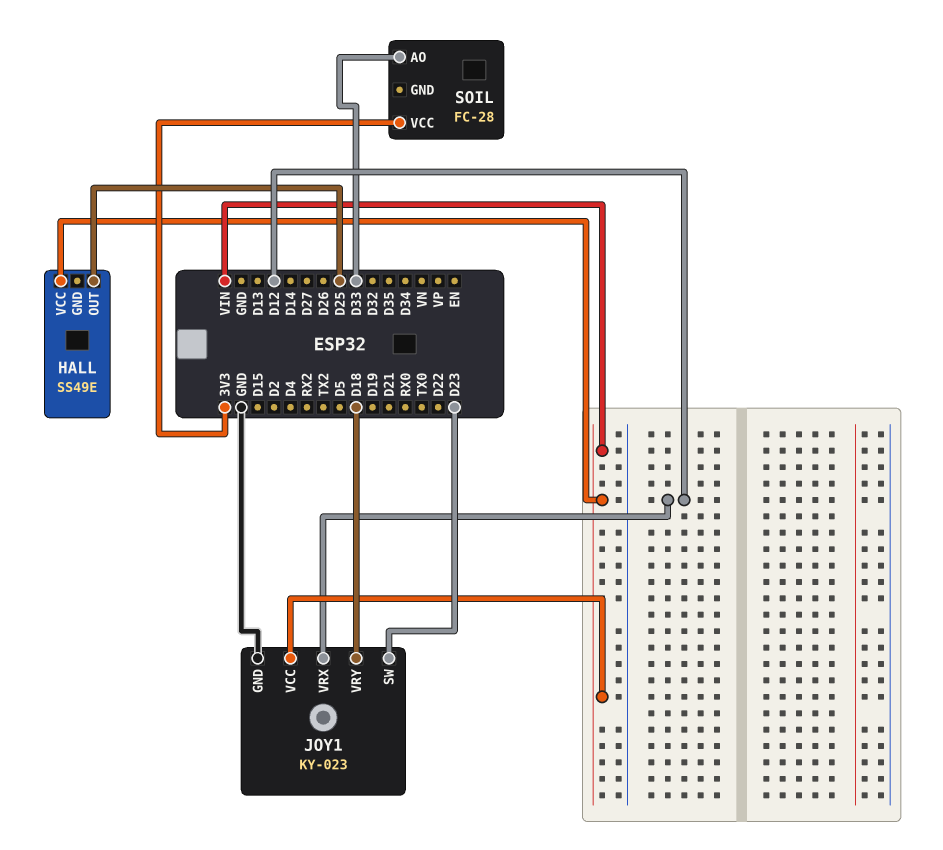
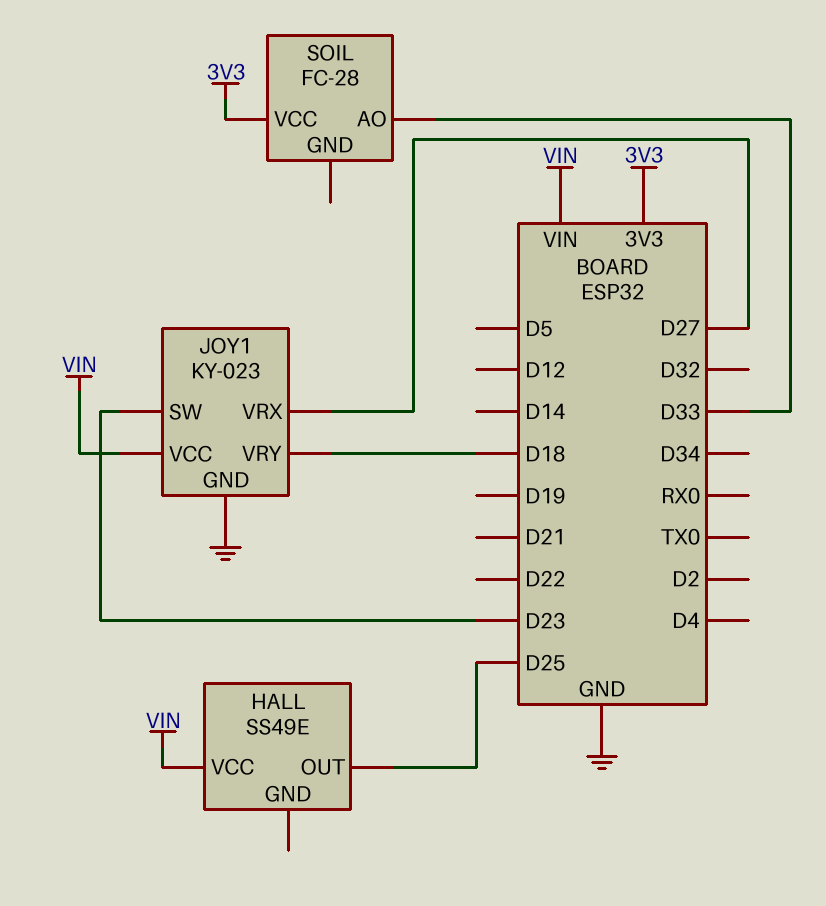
JOY1 pin VRX: D12 -> D27

